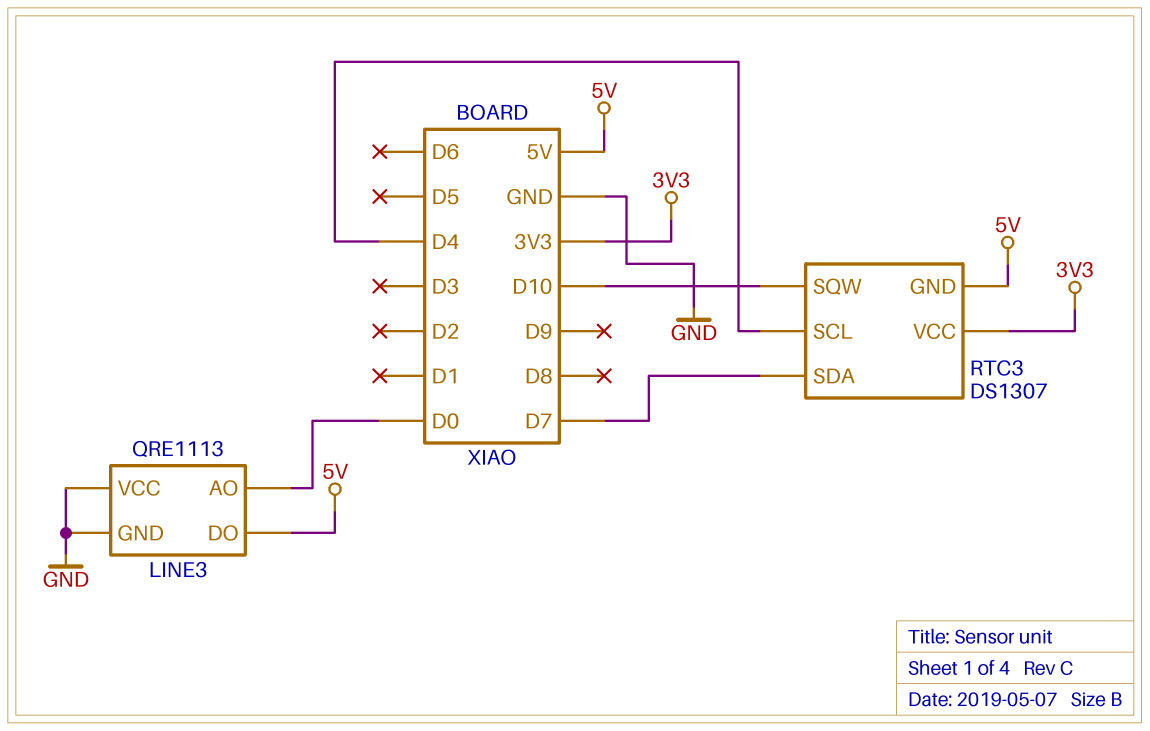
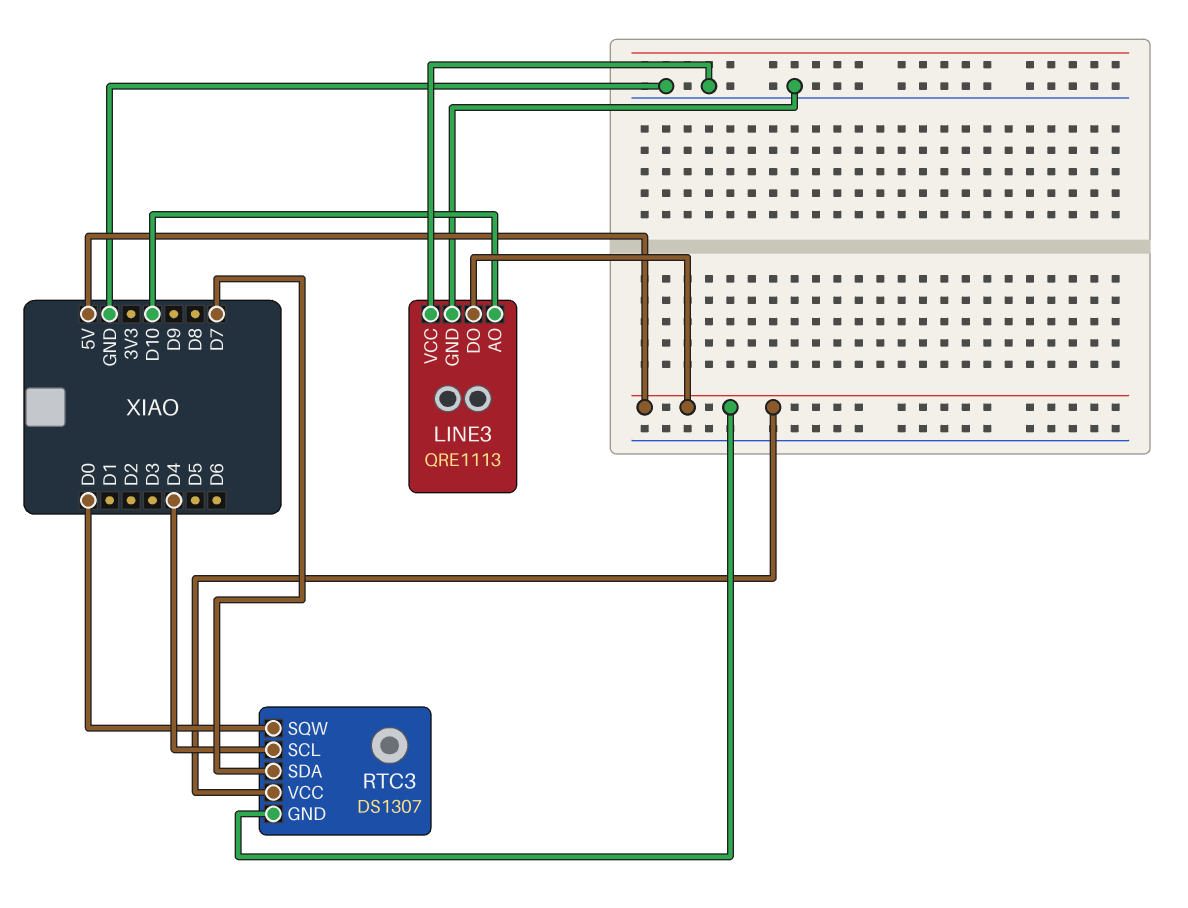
LINE3 pin AO: D0 -> D10
RTC3 pin SQW: D10 -> D0
RTC3 pin VCC: 3V3 -> 5V

